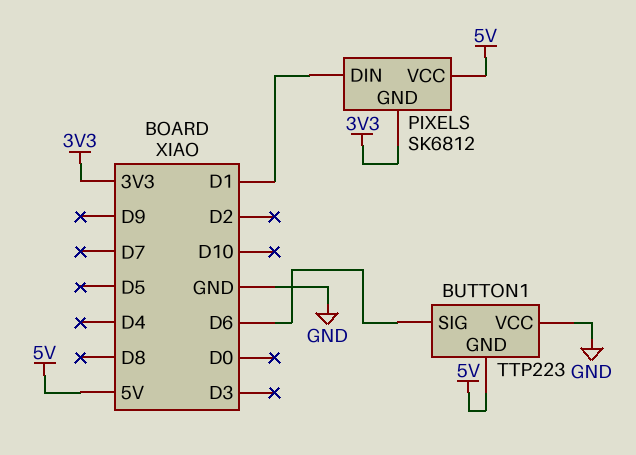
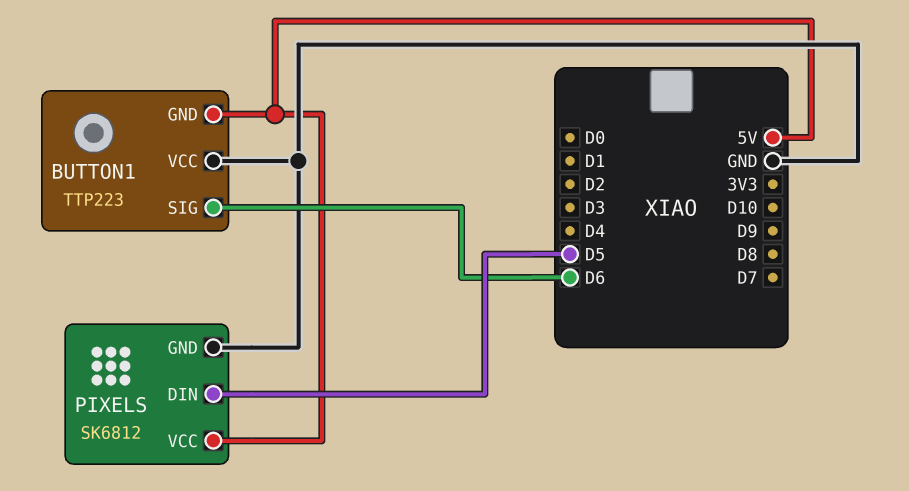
PIXELS pin DIN: D1 -> D5
PIXELS pin GND: 3V3 -> GND

